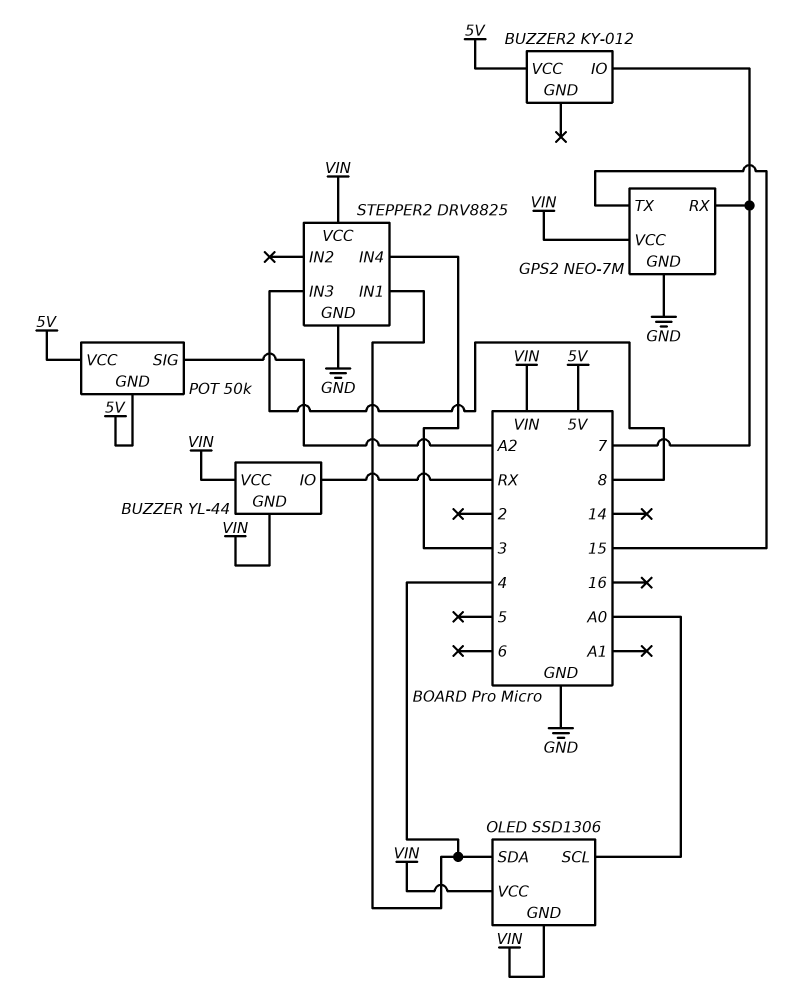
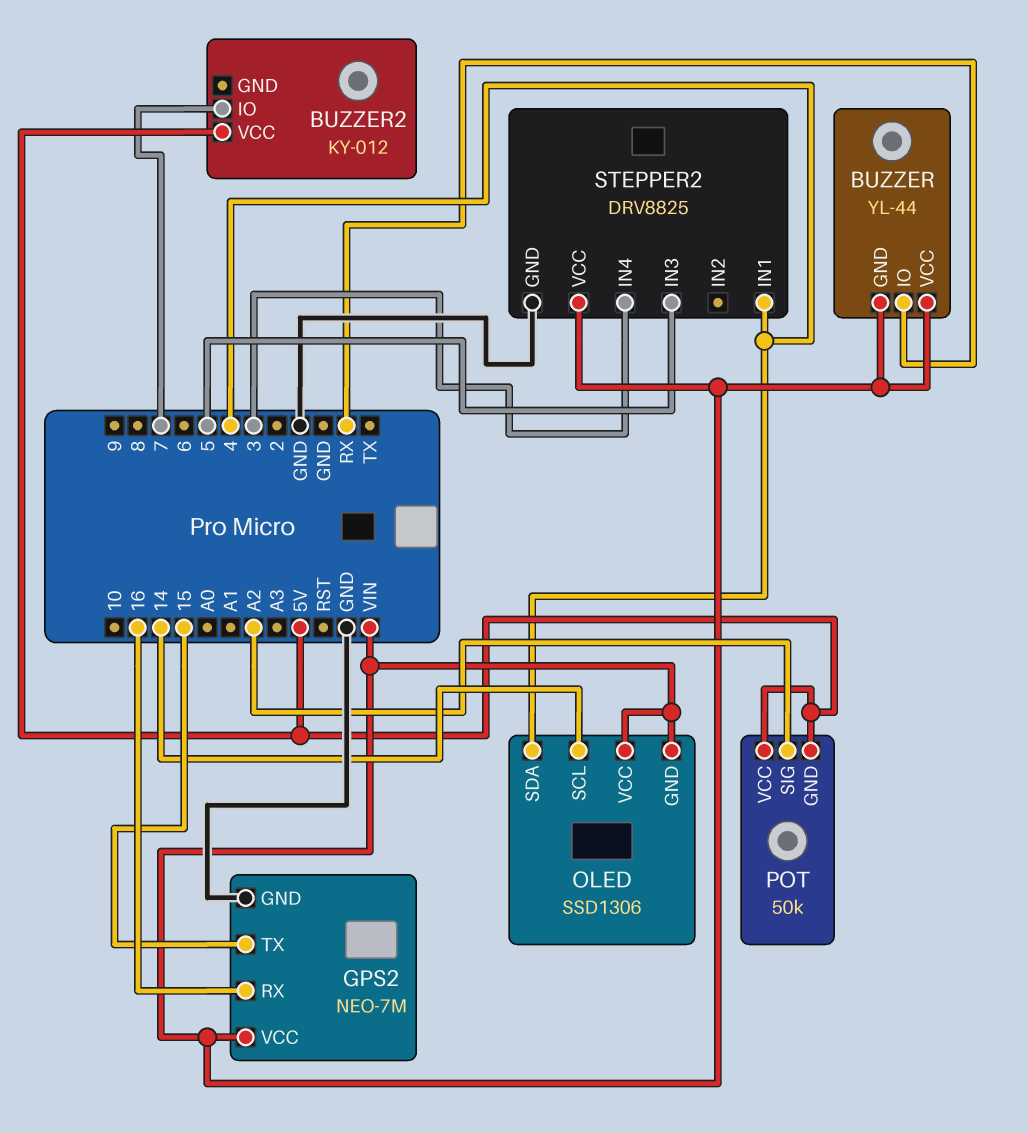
GPS2 pin RX: 7 -> 16
OLED pin SCL: A0 -> 14
STEPPER2 pin IN3: 8 -> 5

